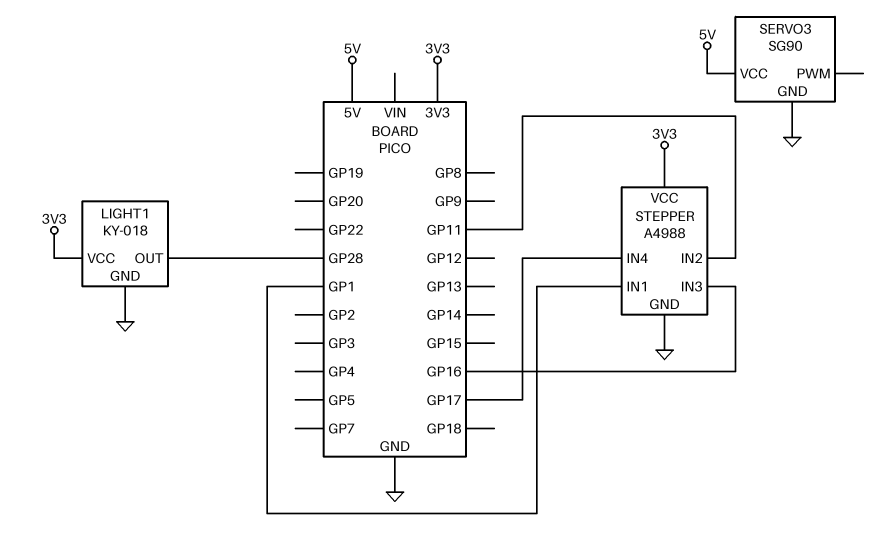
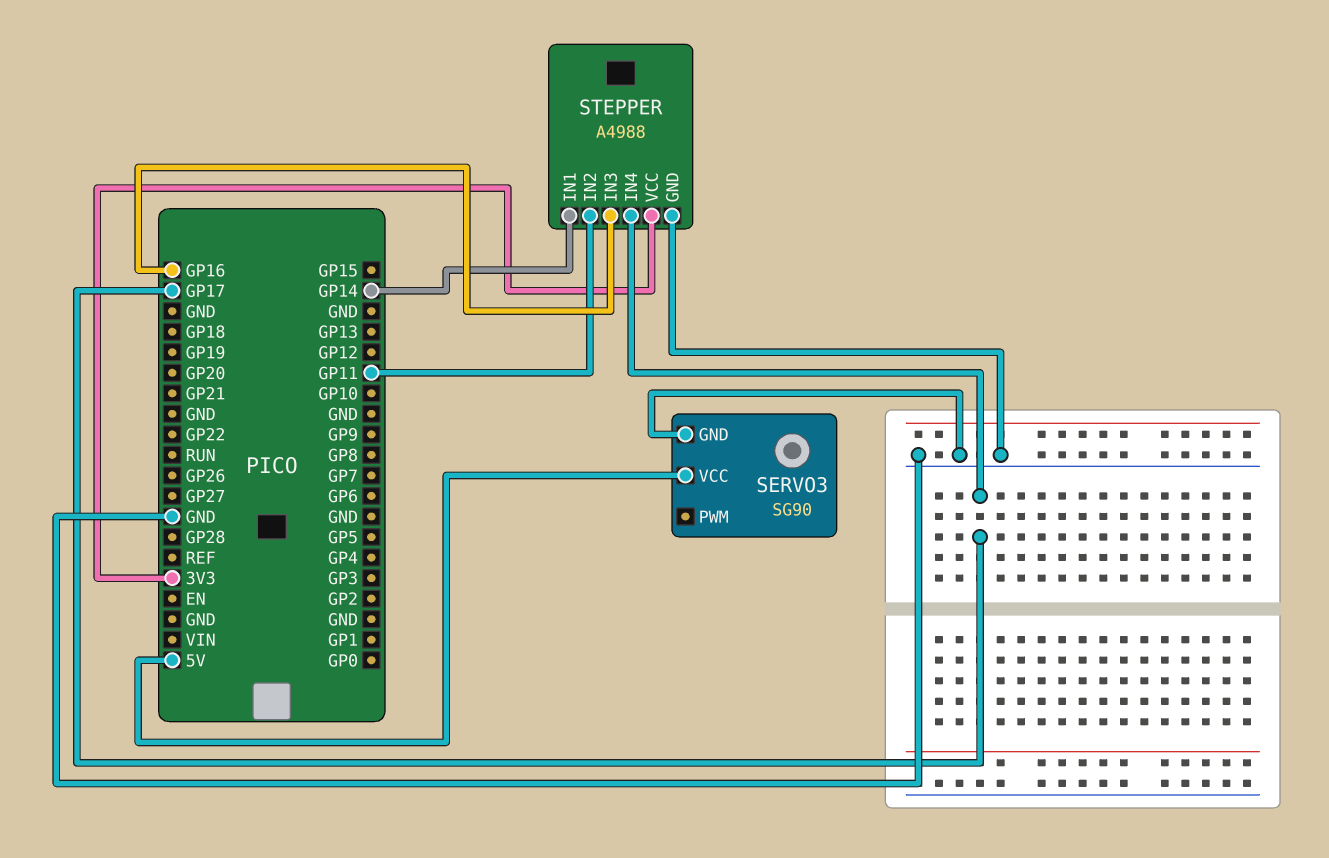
LIGHT1: KY-018 -> none
LIGHT1 pin GND: GND -> none
LIGHT1 pin OUT: GP28 -> none
LIGHT1 pin VCC: 3V3 -> none
STEPPER pin IN1: GP1 -> GP14

